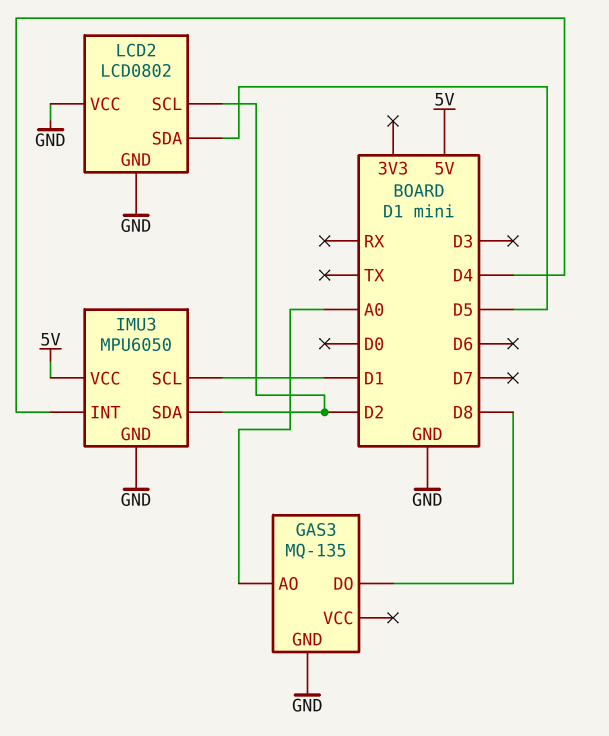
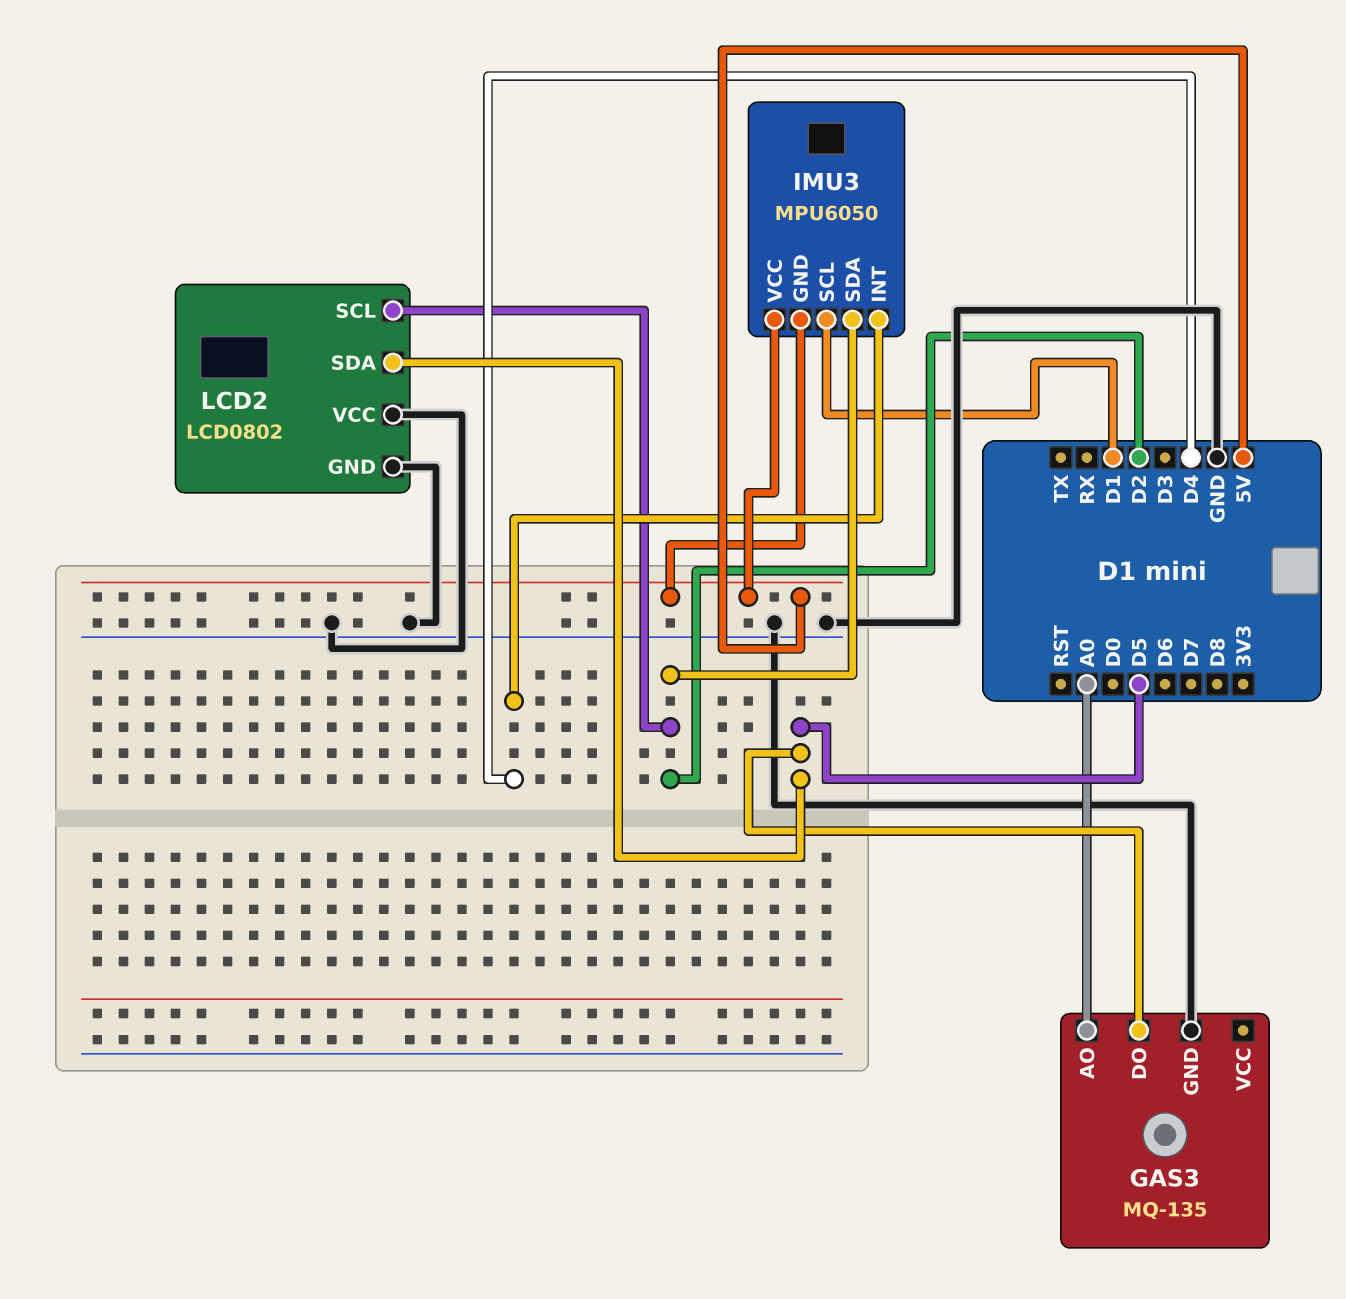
GAS3 pin DO: D8 -> D5
IMU3 pin GND: GND -> 5V

